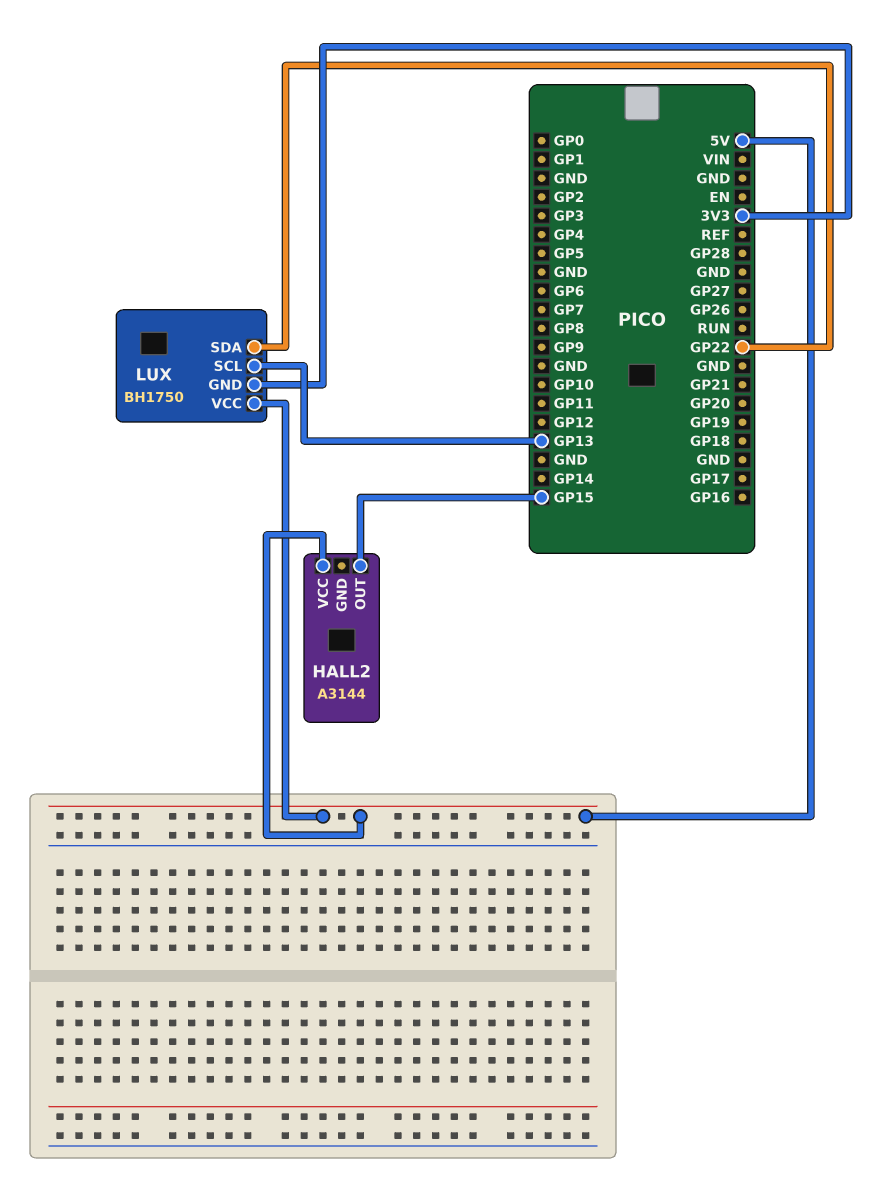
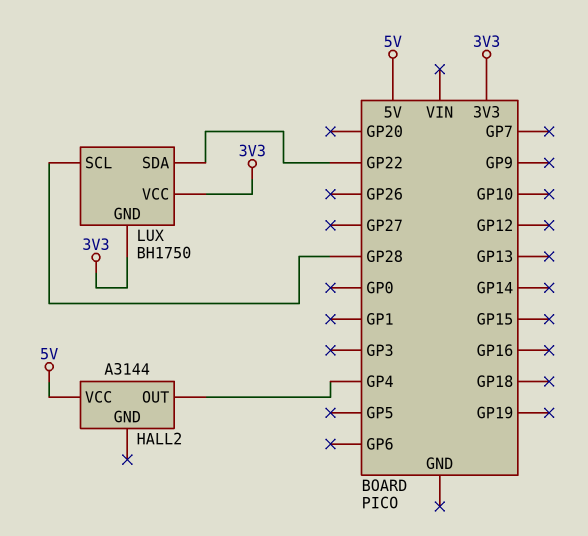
HALL2 pin OUT: GP15 -> GP4
LUX pin SCL: GP13 -> GP28
LUX pin VCC: 5V -> 3V3

